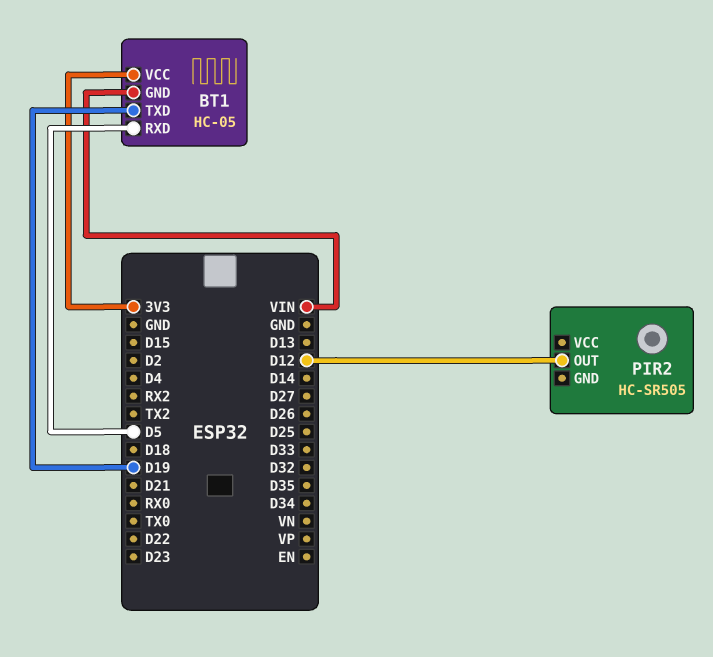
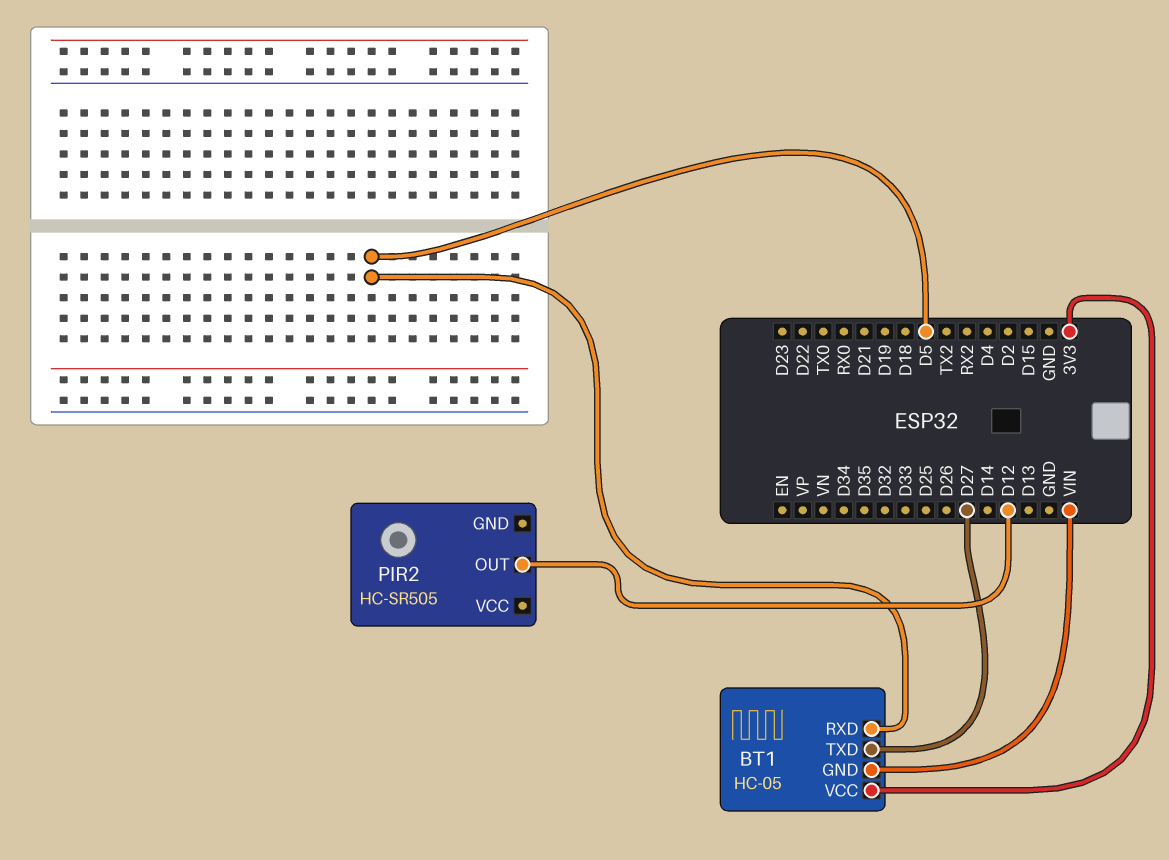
BT1 pin TXD: D19 -> D27

